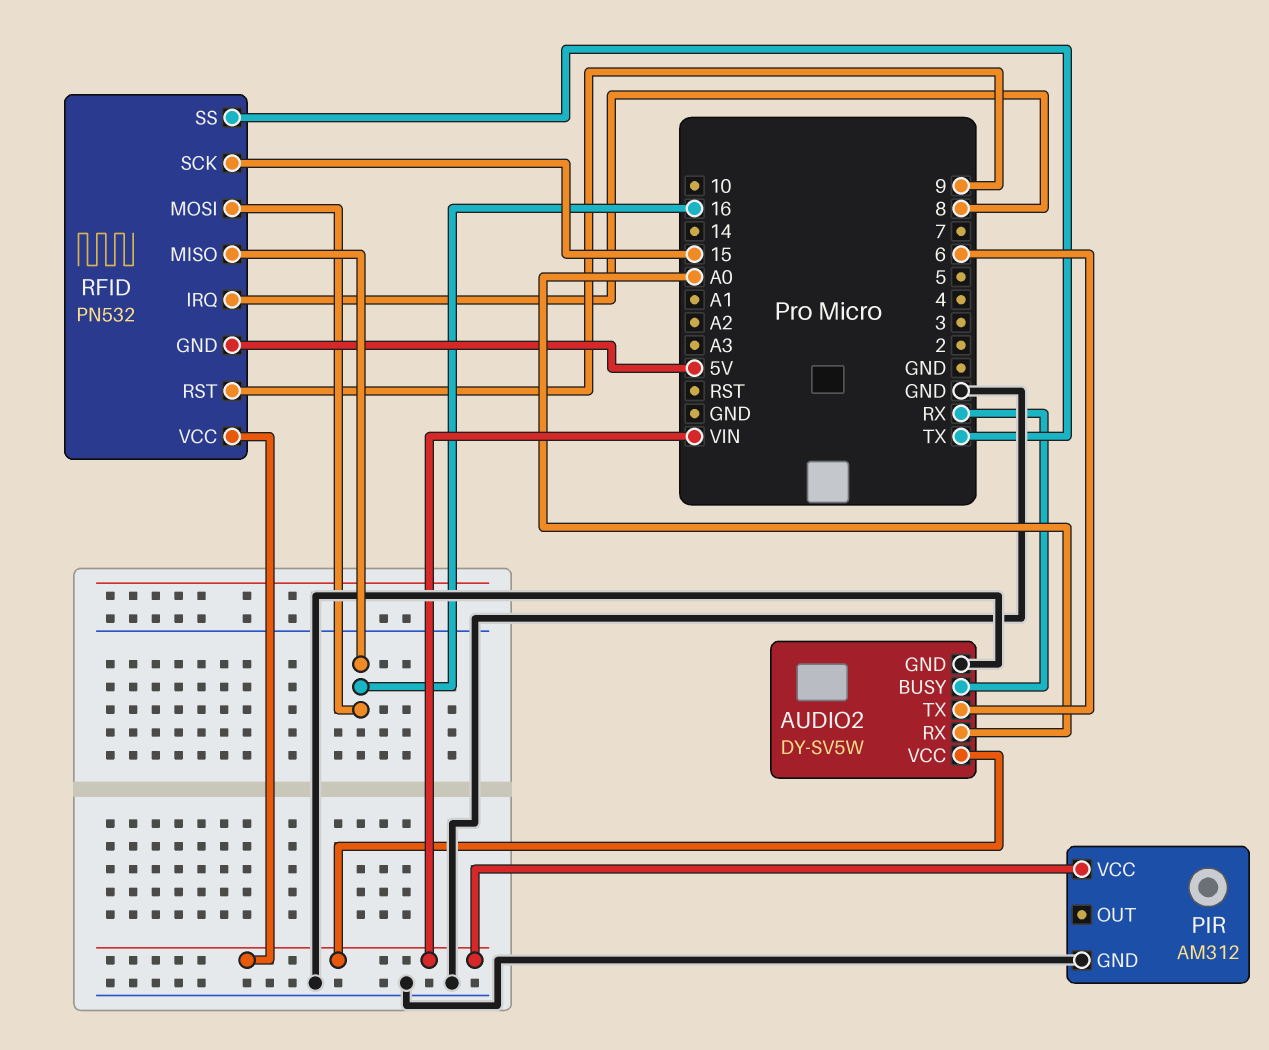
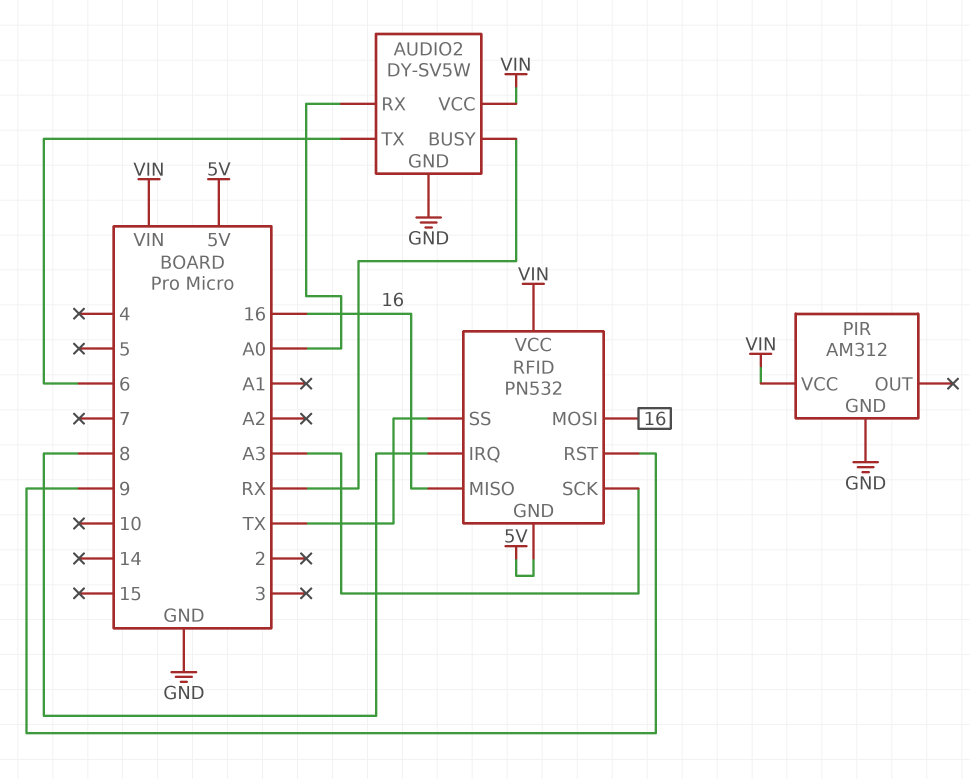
RFID pin SCK: 15 -> A3

